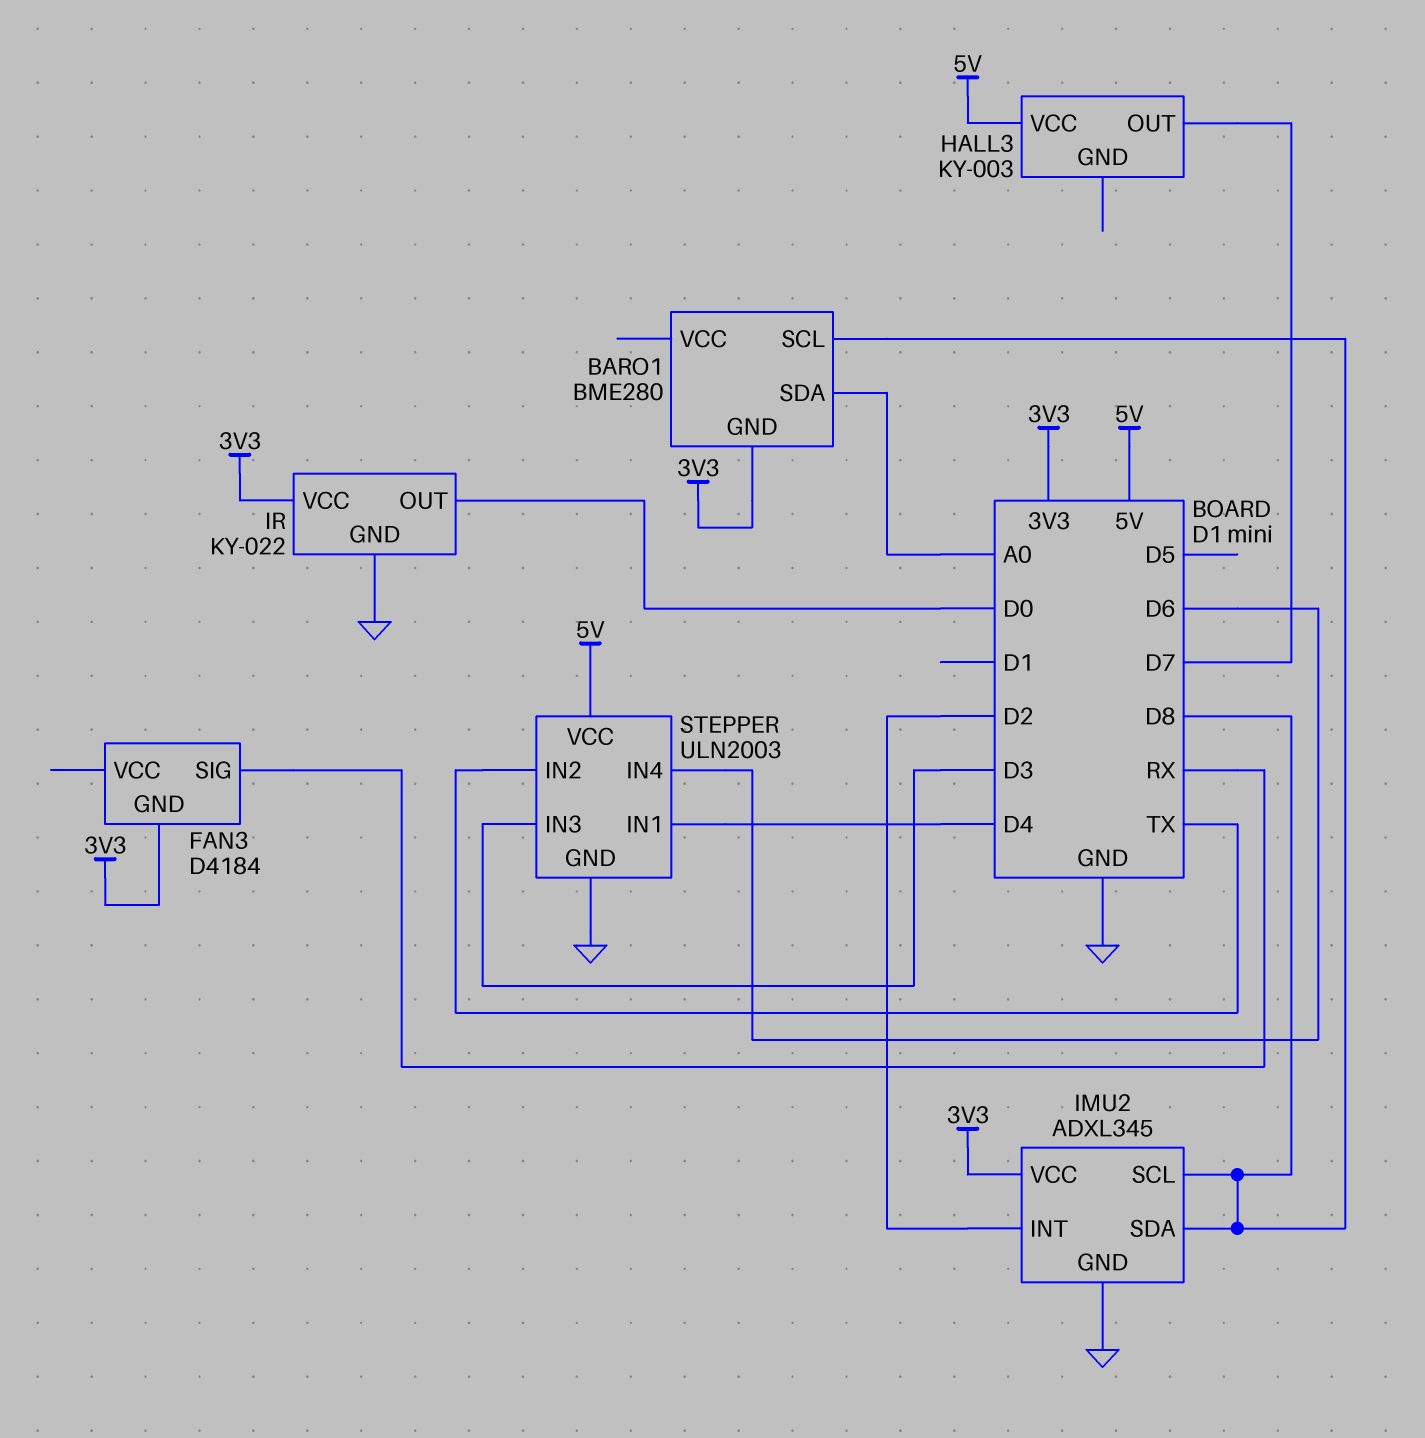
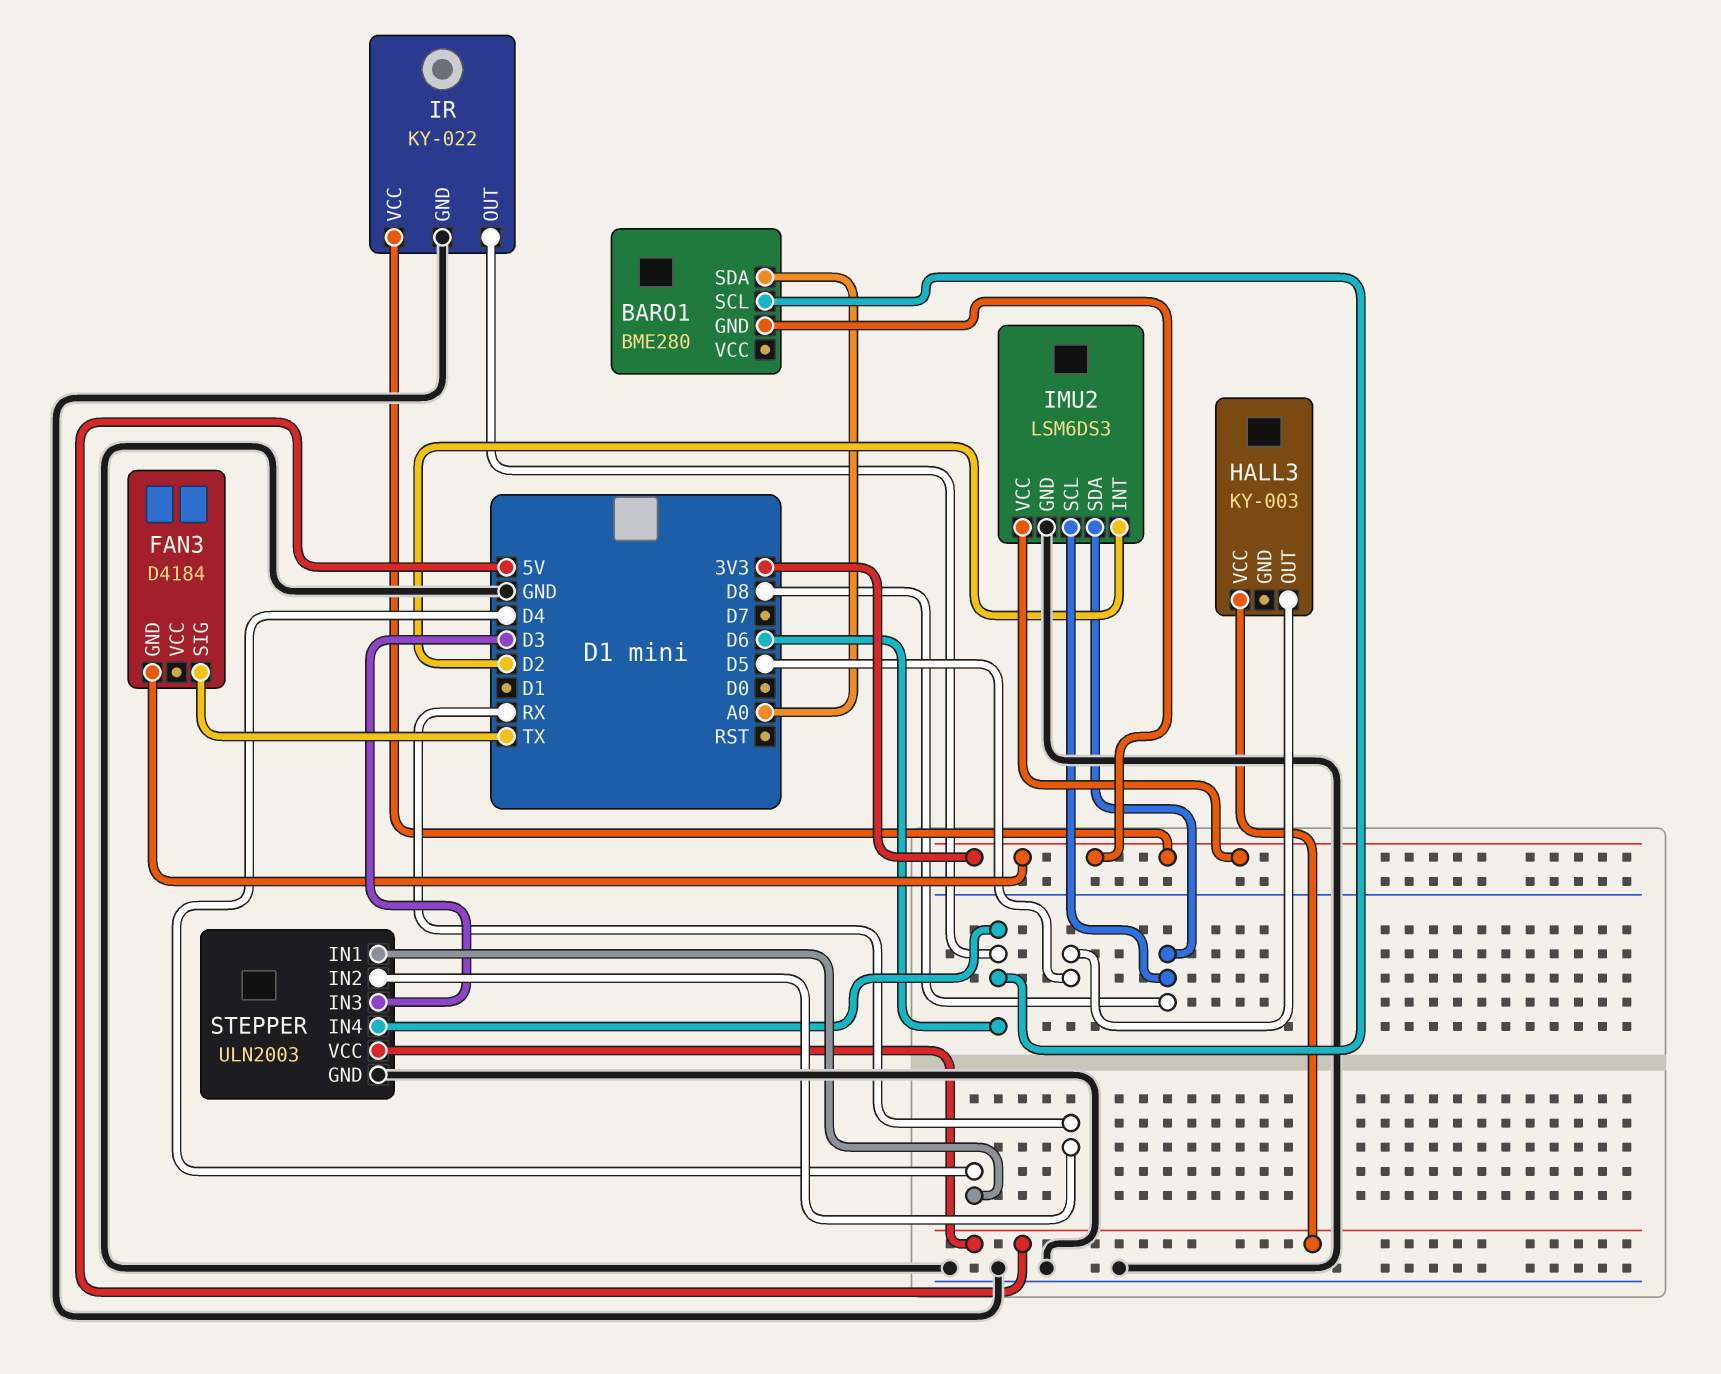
BARO1 pin SCL: D8 -> D6
FAN3 pin SIG: RX -> TX
HALL3 pin OUT: D7 -> D5
IMU2: ADXL345 -> LSM6DS3
IR pin OUT: D0 -> D6
STEPPER pin IN2: TX -> RX

